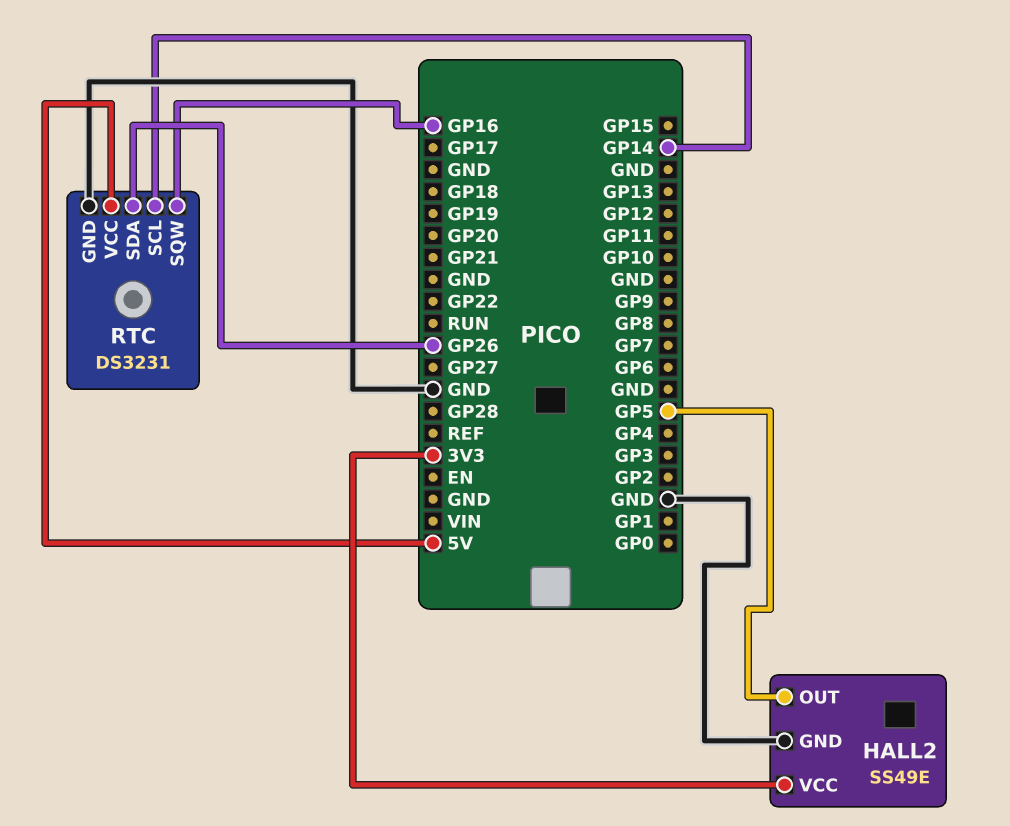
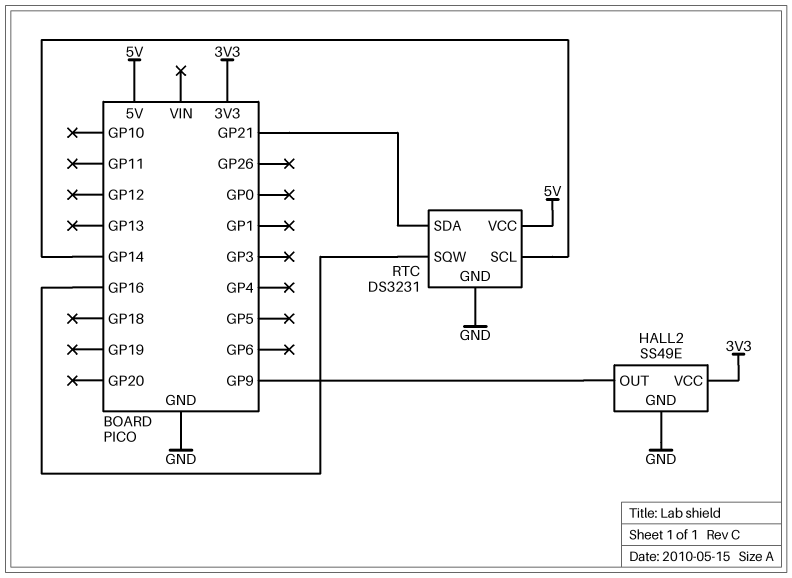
HALL2 pin OUT: GP5 -> GP9
RTC pin SDA: GP26 -> GP21

